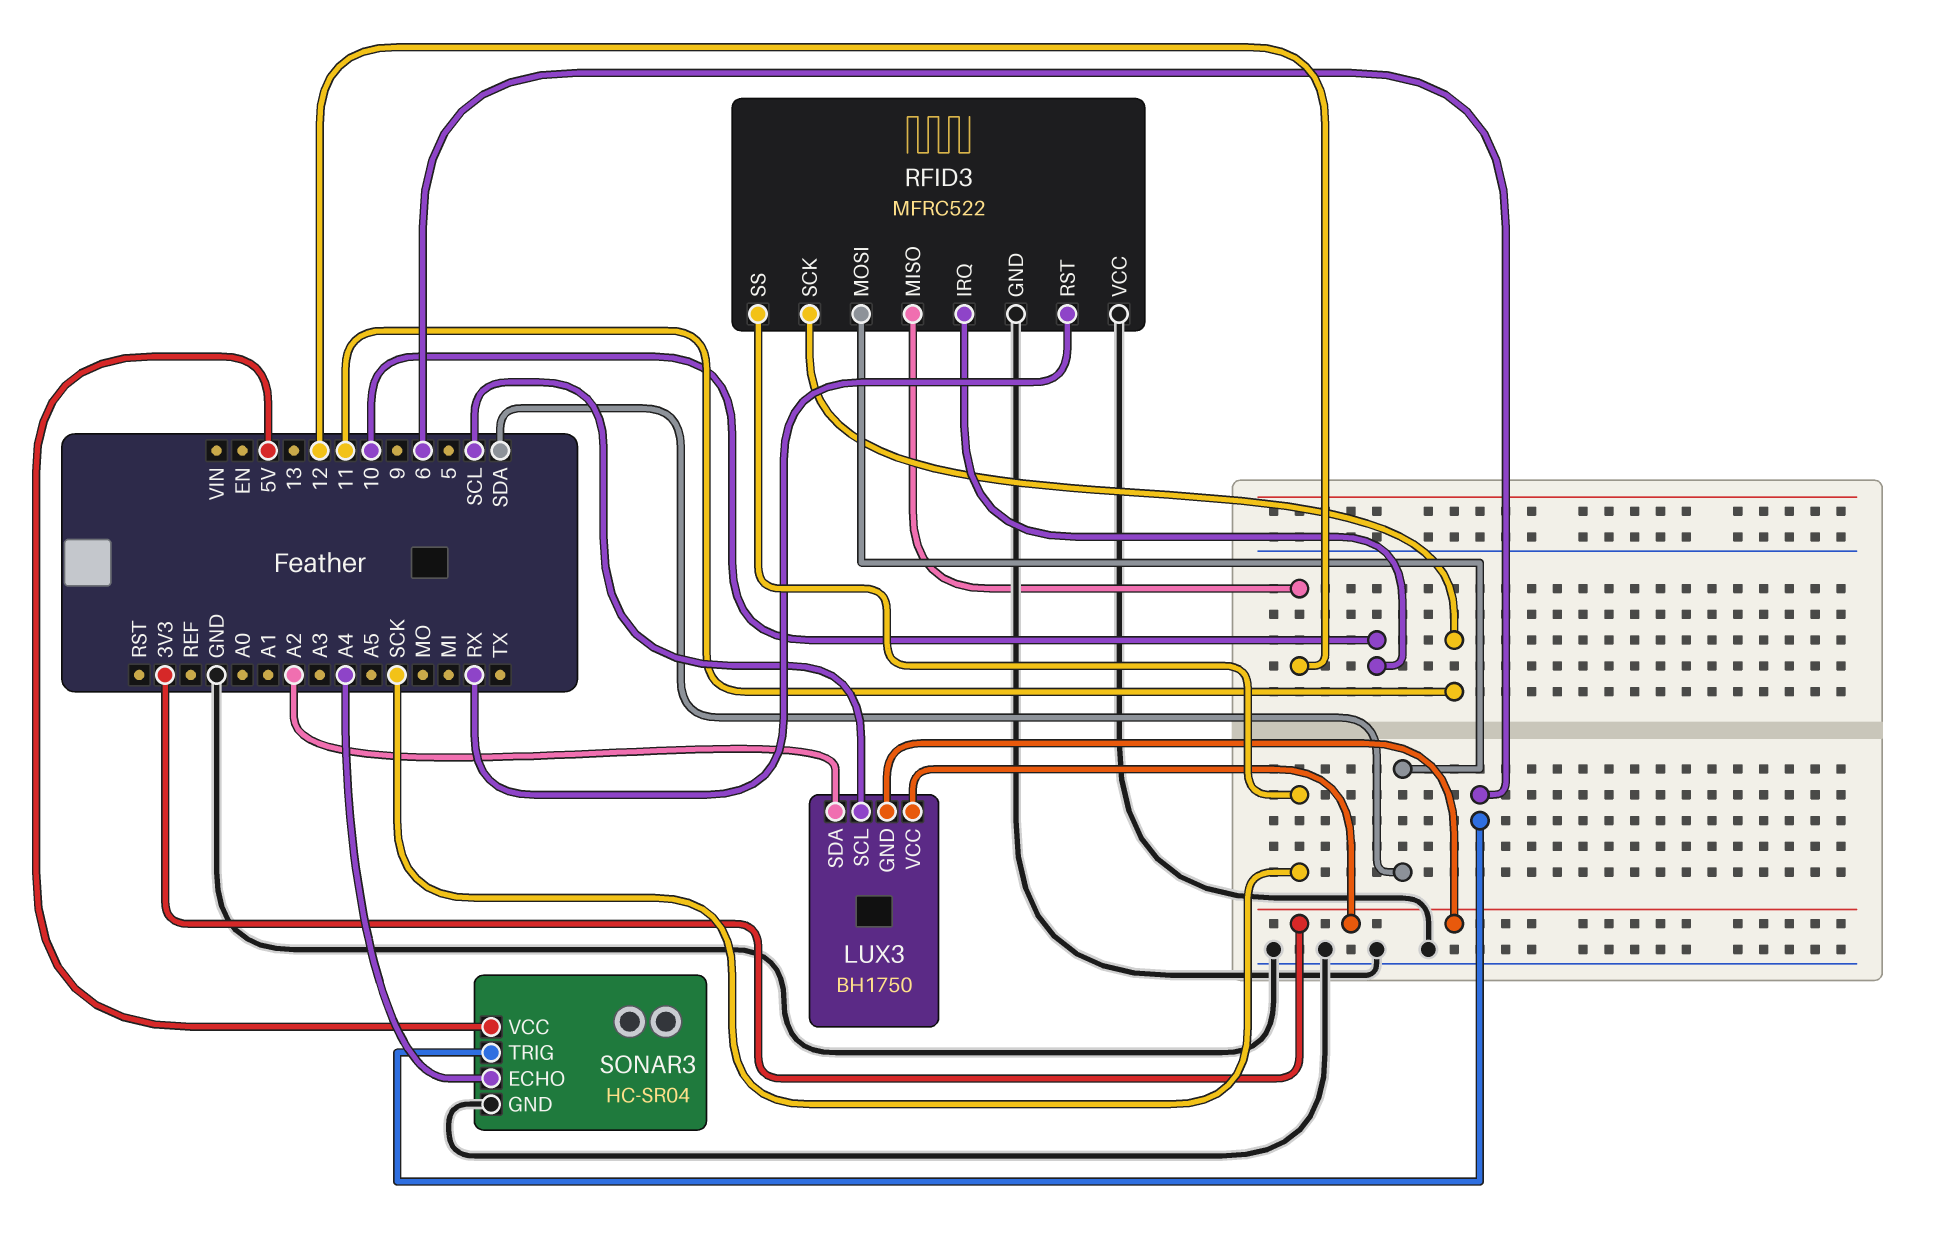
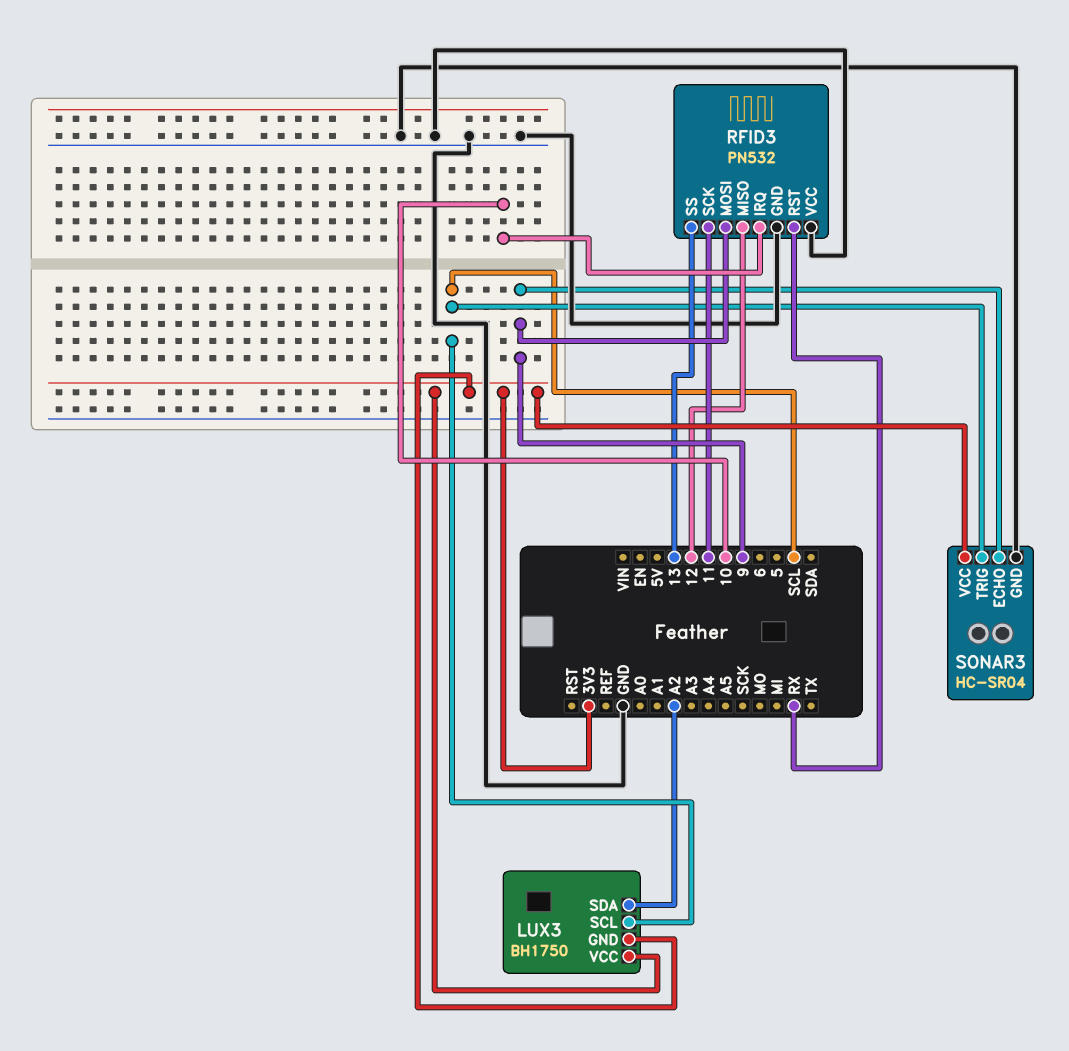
RFID3: MFRC522 -> PN532
RFID3 pin MOSI: SDA -> 9
RFID3 pin SS: SCK -> 13
SONAR3 pin ECHO: A4 -> 9
SONAR3 pin TRIG: 6 -> SCL
SONAR3 pin VCC: 5V -> 3V3

